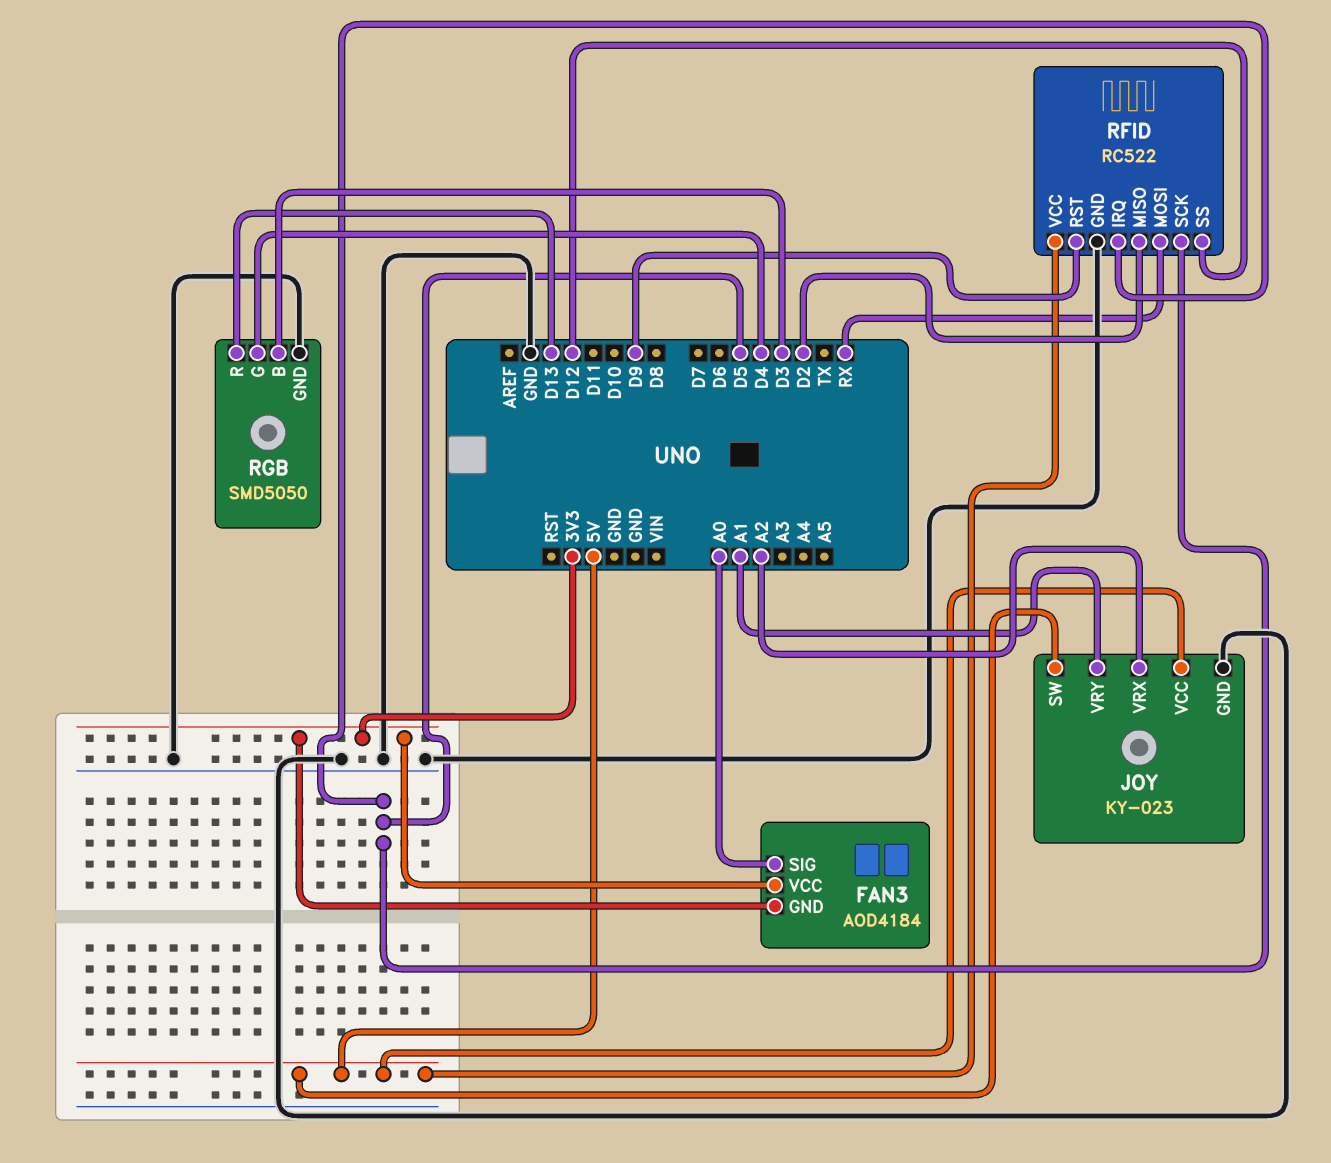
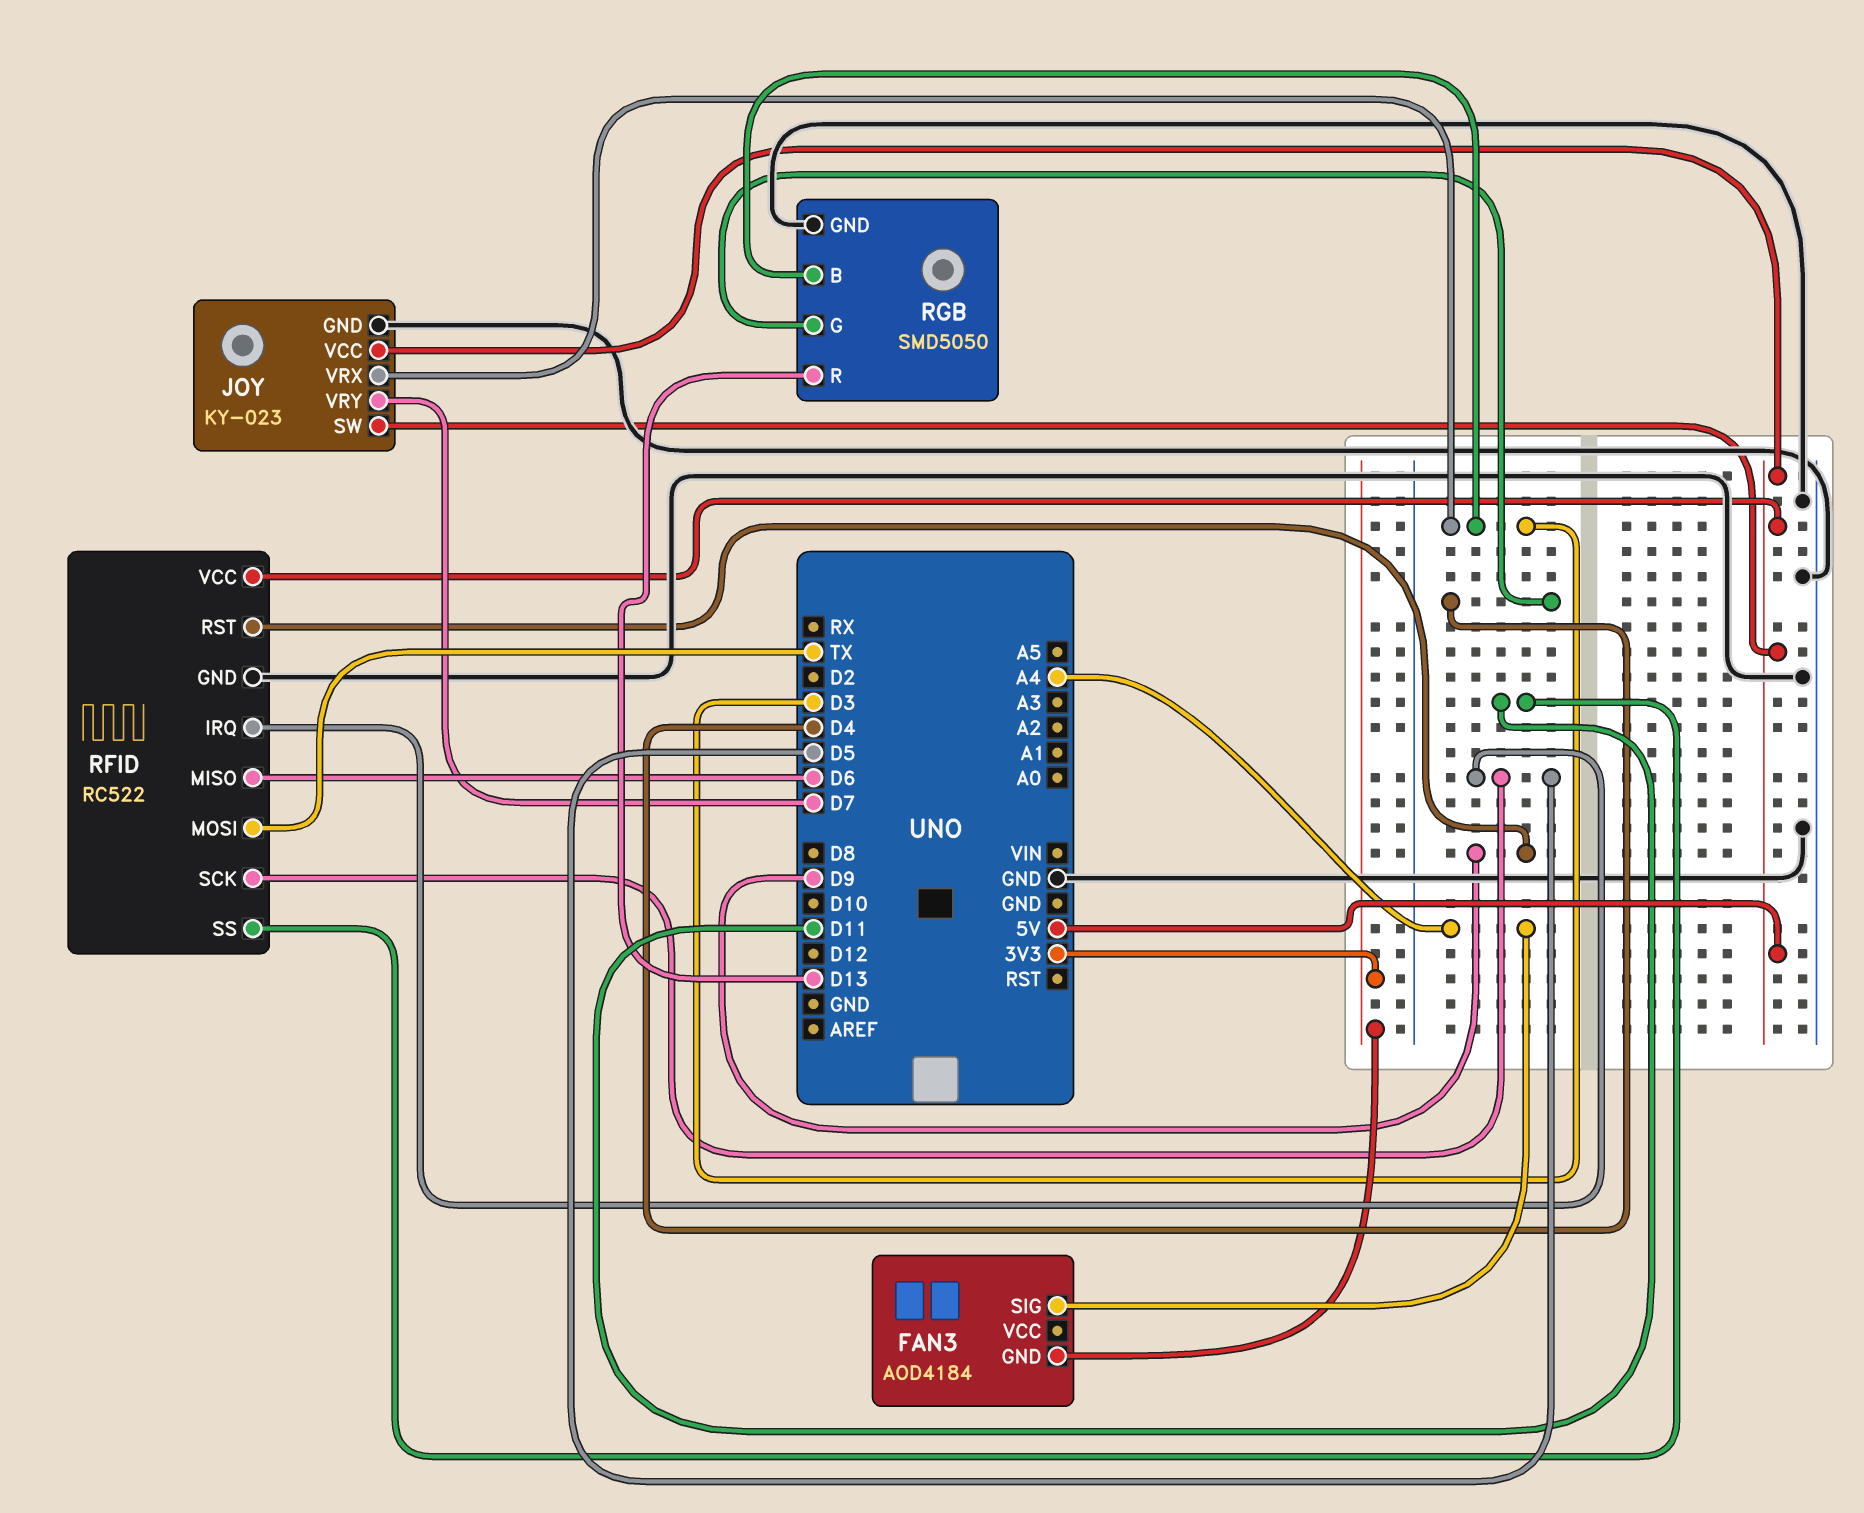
FAN3 pin SIG: A0 -> A4
FAN3 pin VCC: 3V3 -> none
JOY pin VRX: A2 -> D3
JOY pin VRY: A1 -> D7
RFID pin MISO: D2 -> D6
RFID pin MOSI: RX -> TX
RFID pin SS: D12 -> D11

